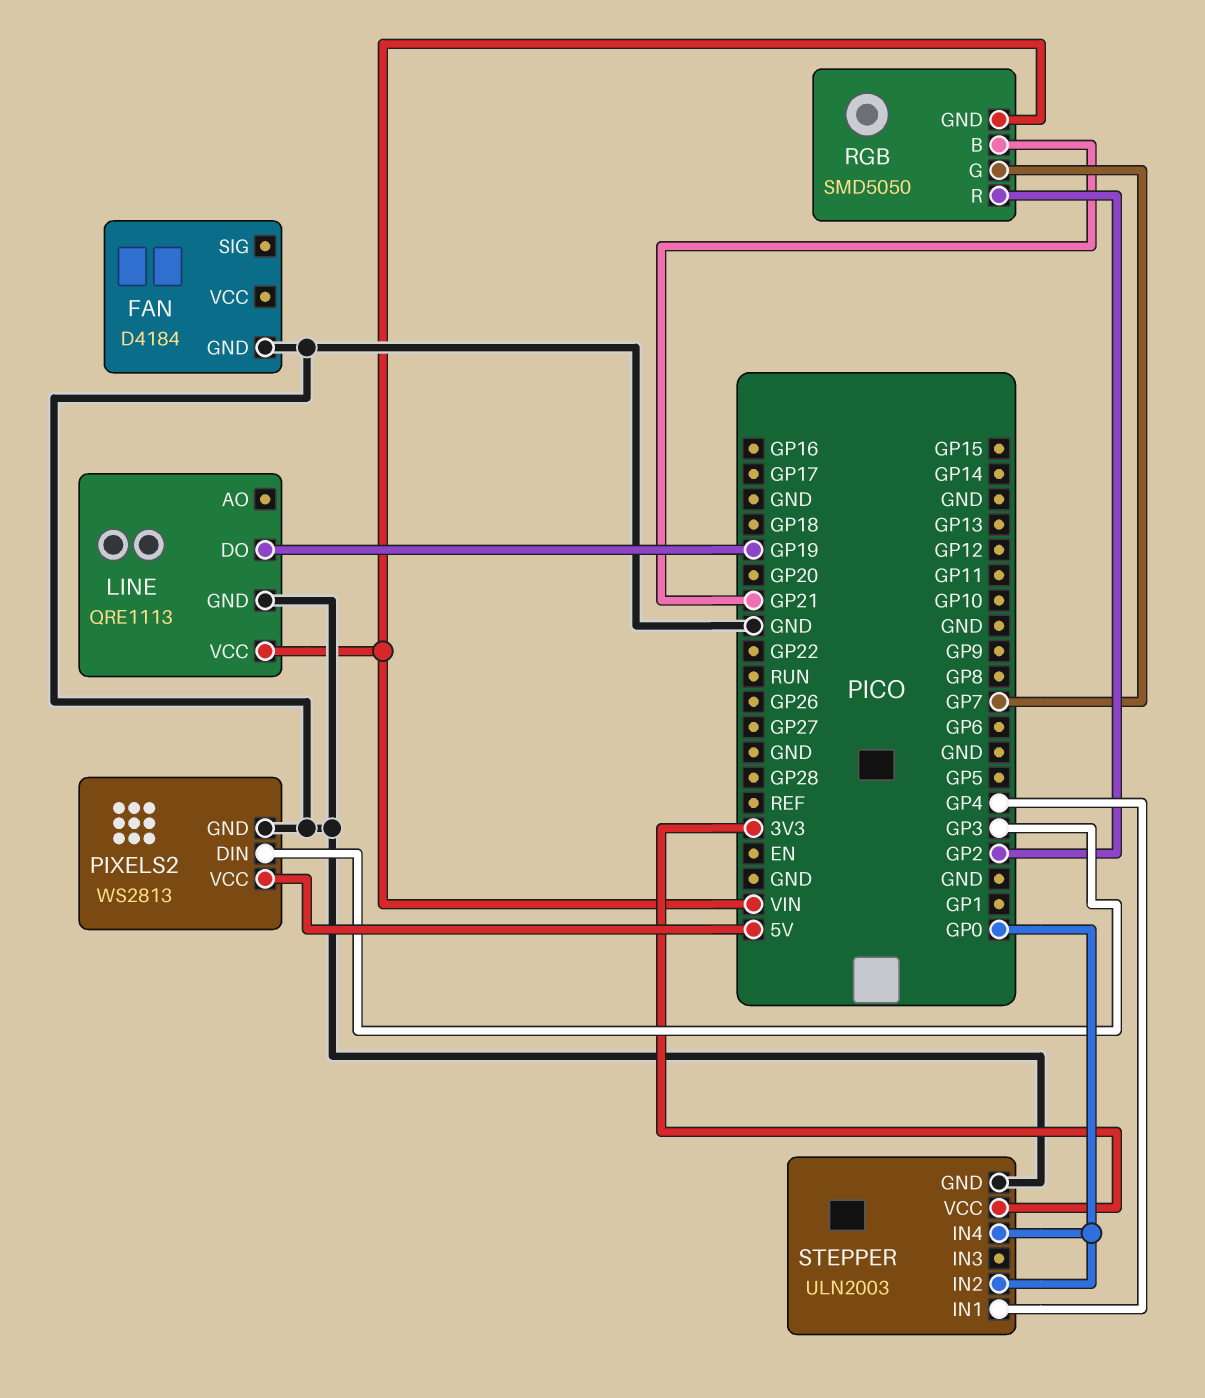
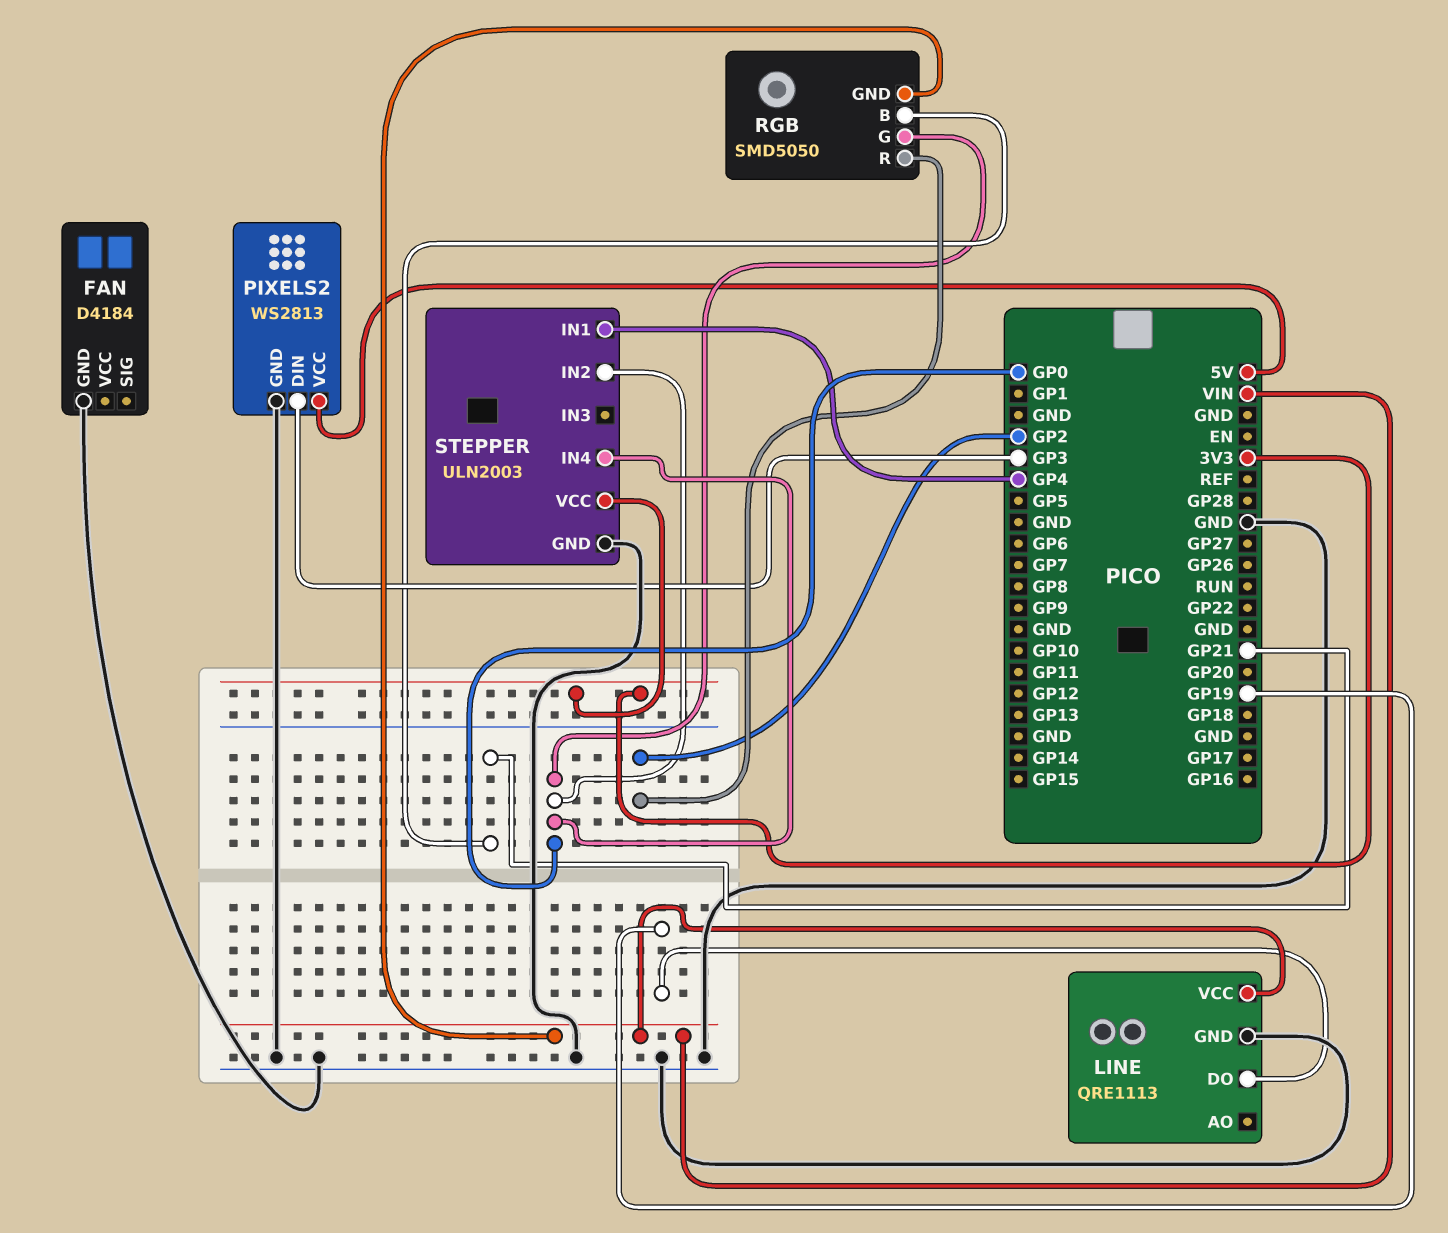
RGB pin G: GP7 -> GP0

